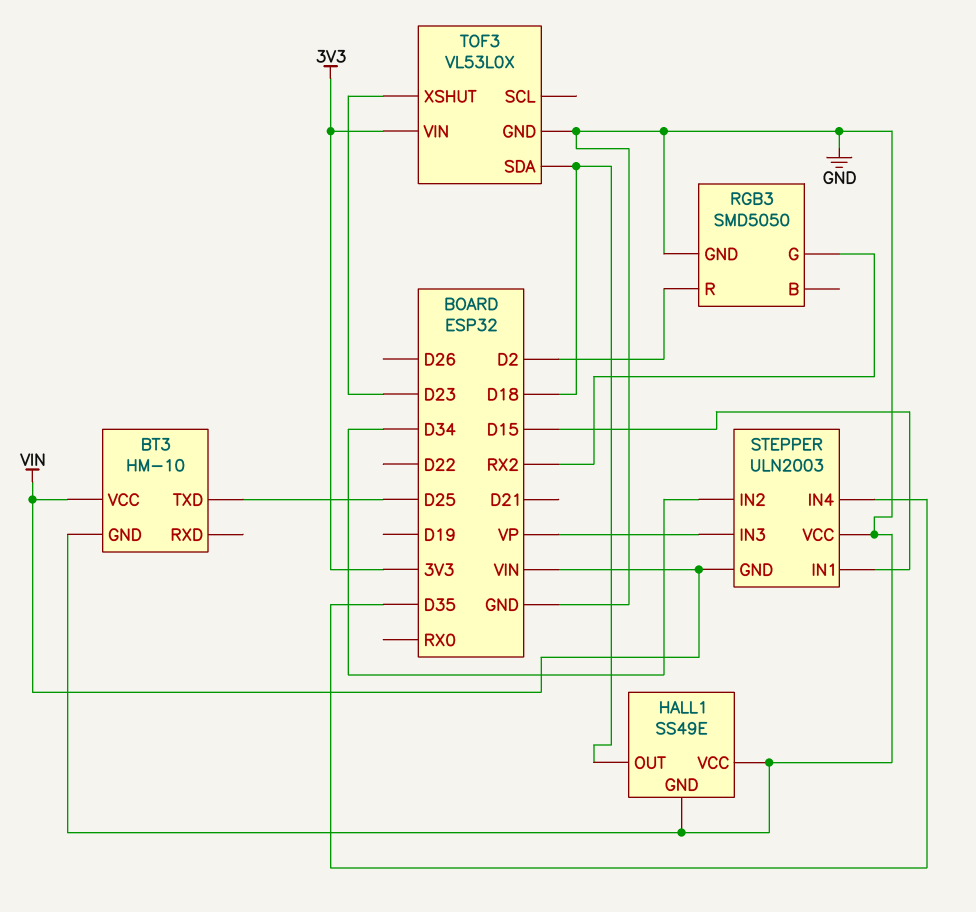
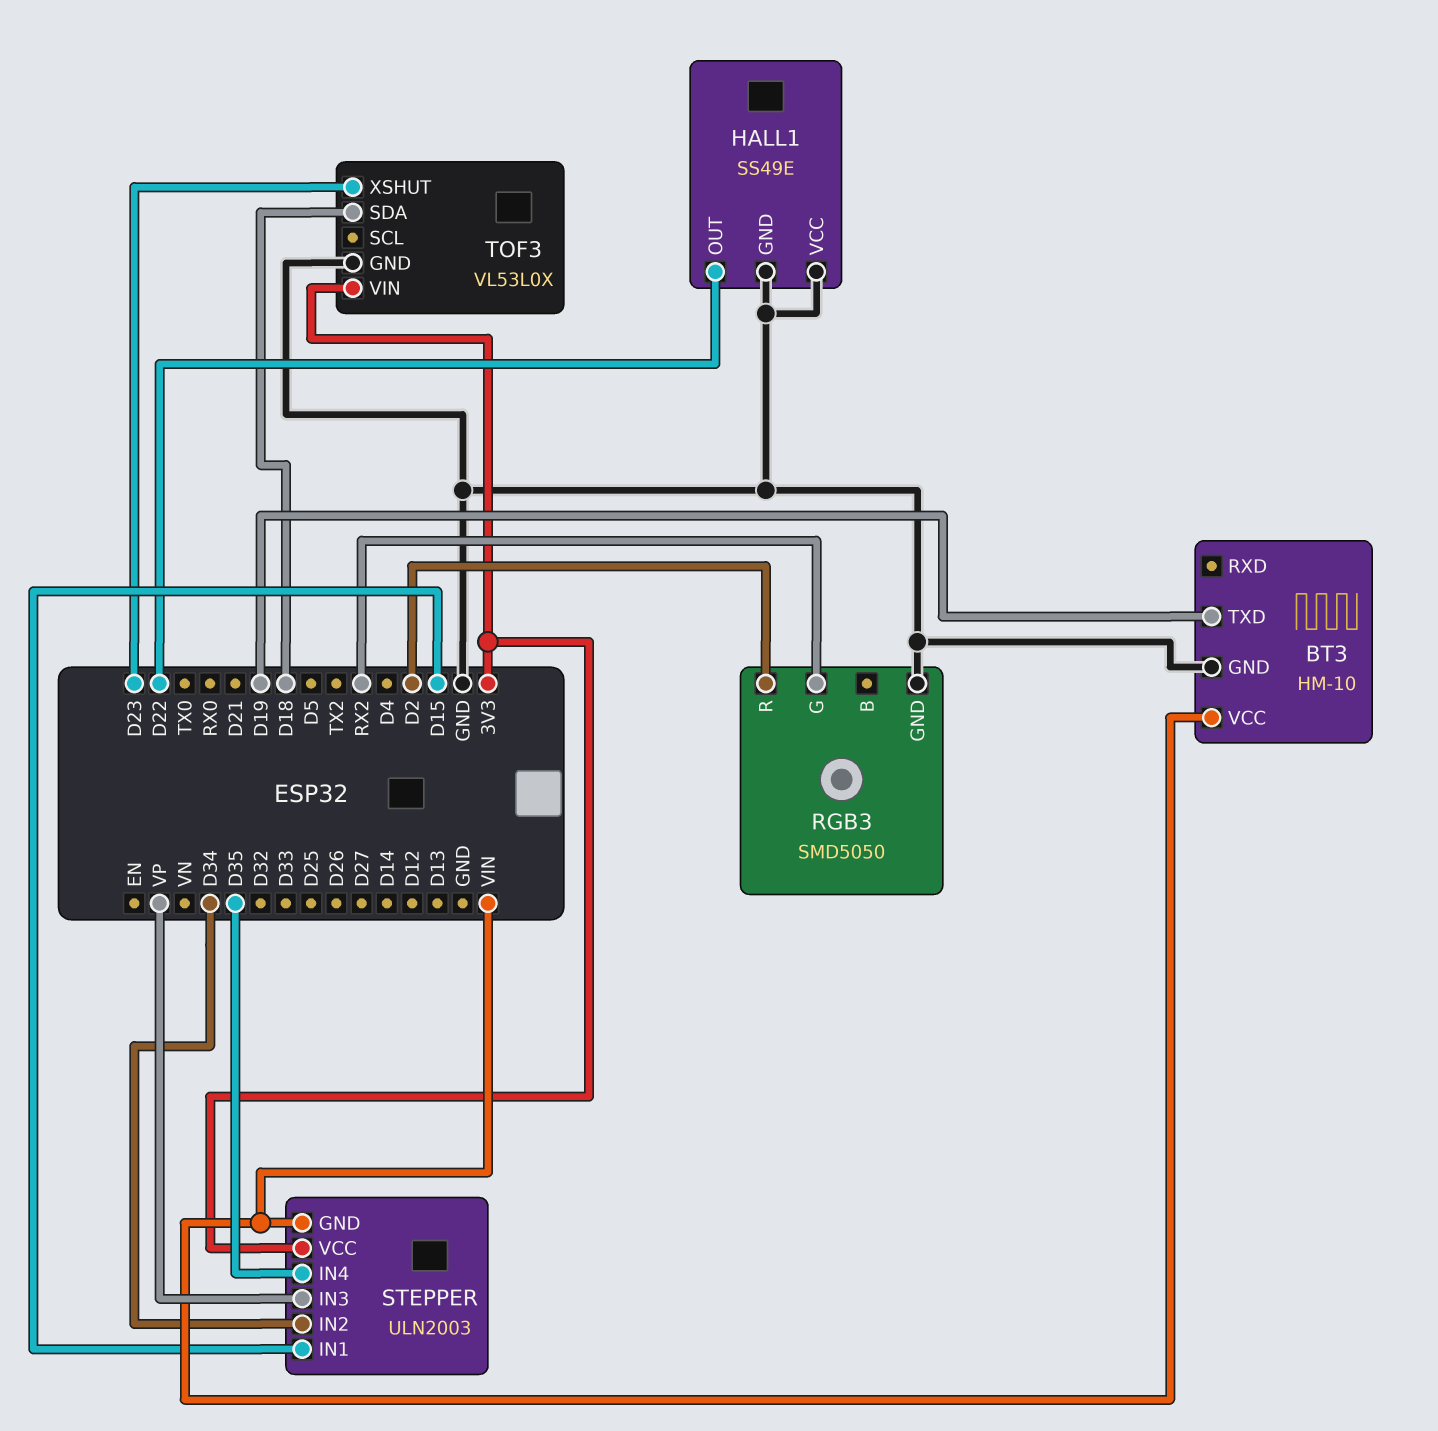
BT3 pin TXD: D25 -> D19
HALL1 pin OUT: D18 -> D22
STEPPER pin VCC: GND -> 3V3

